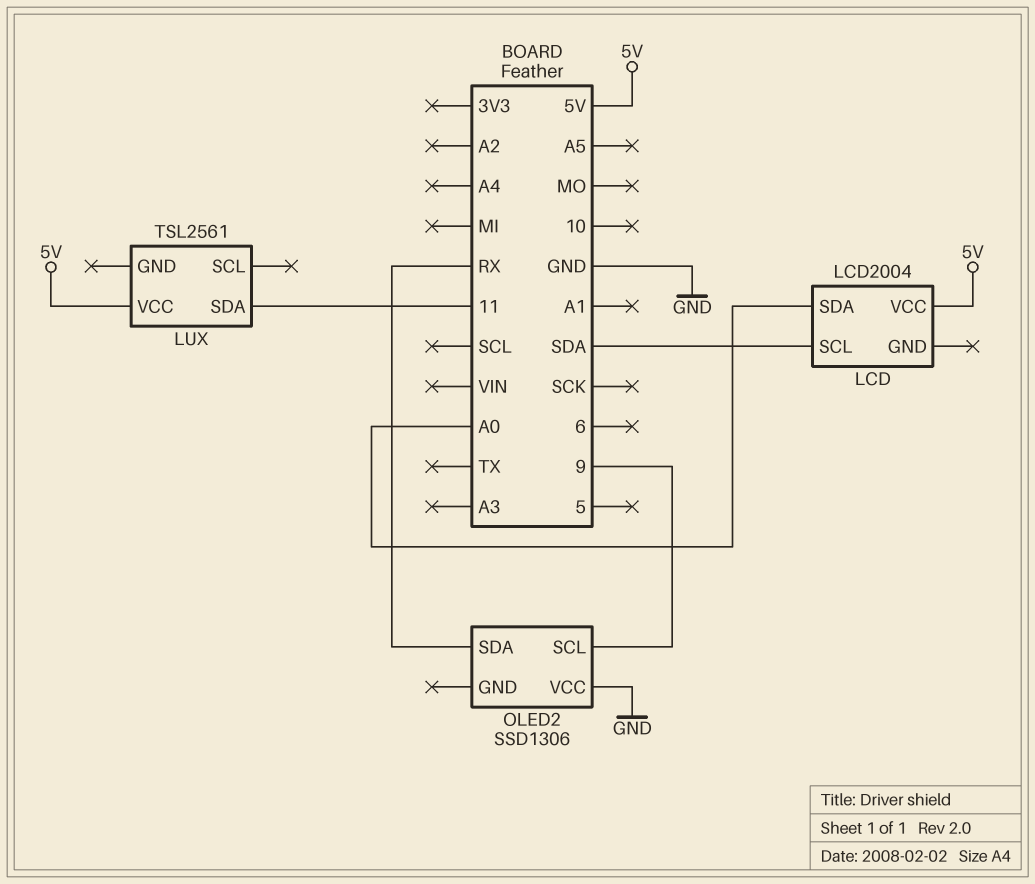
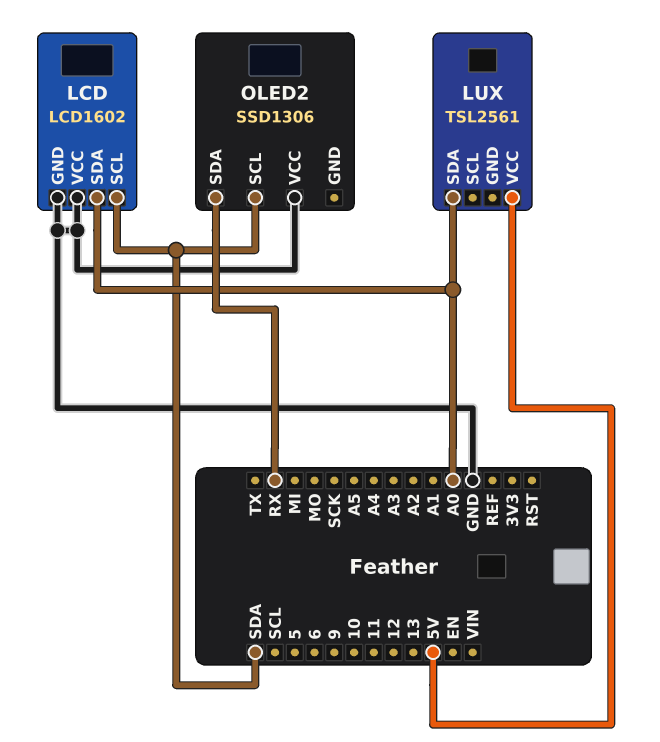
LCD: LCD2004 -> LCD1602
LCD pin GND: none -> GND
LCD pin VCC: 5V -> GND
LUX pin SDA: 11 -> A0
OLED2 pin SCL: 9 -> SDA

